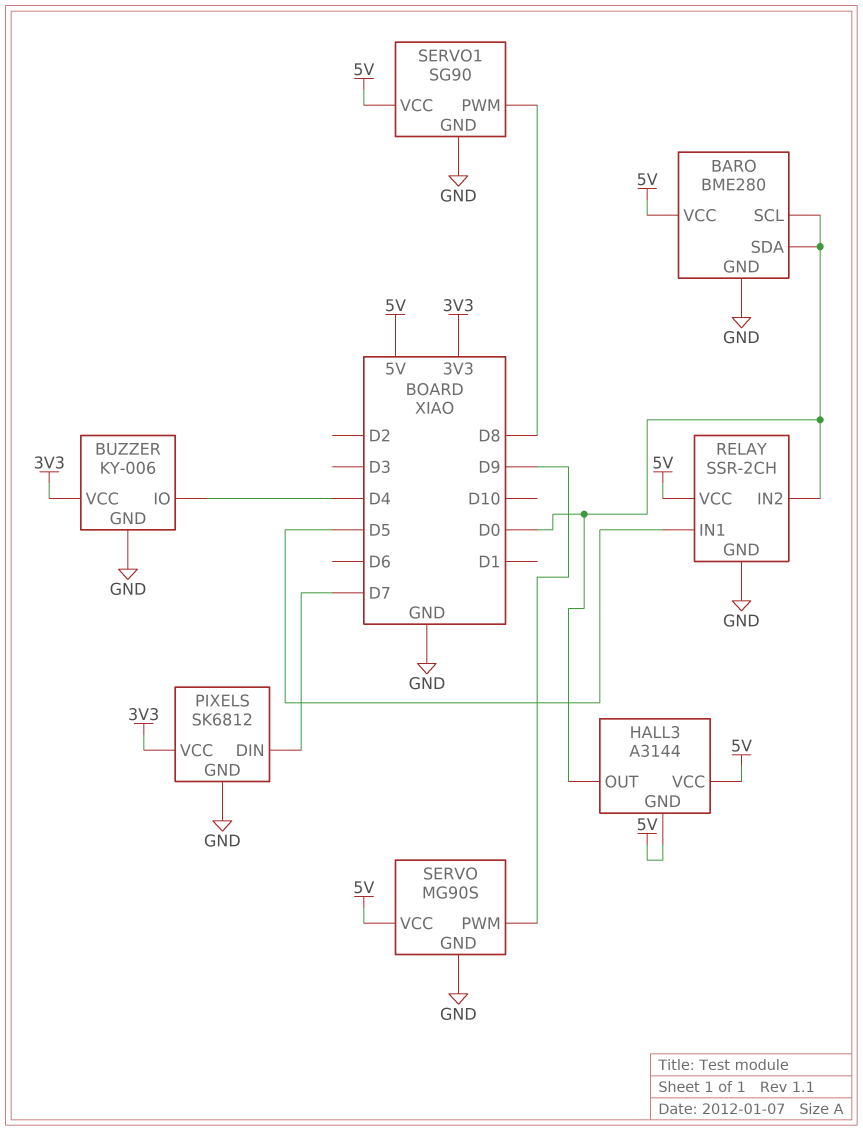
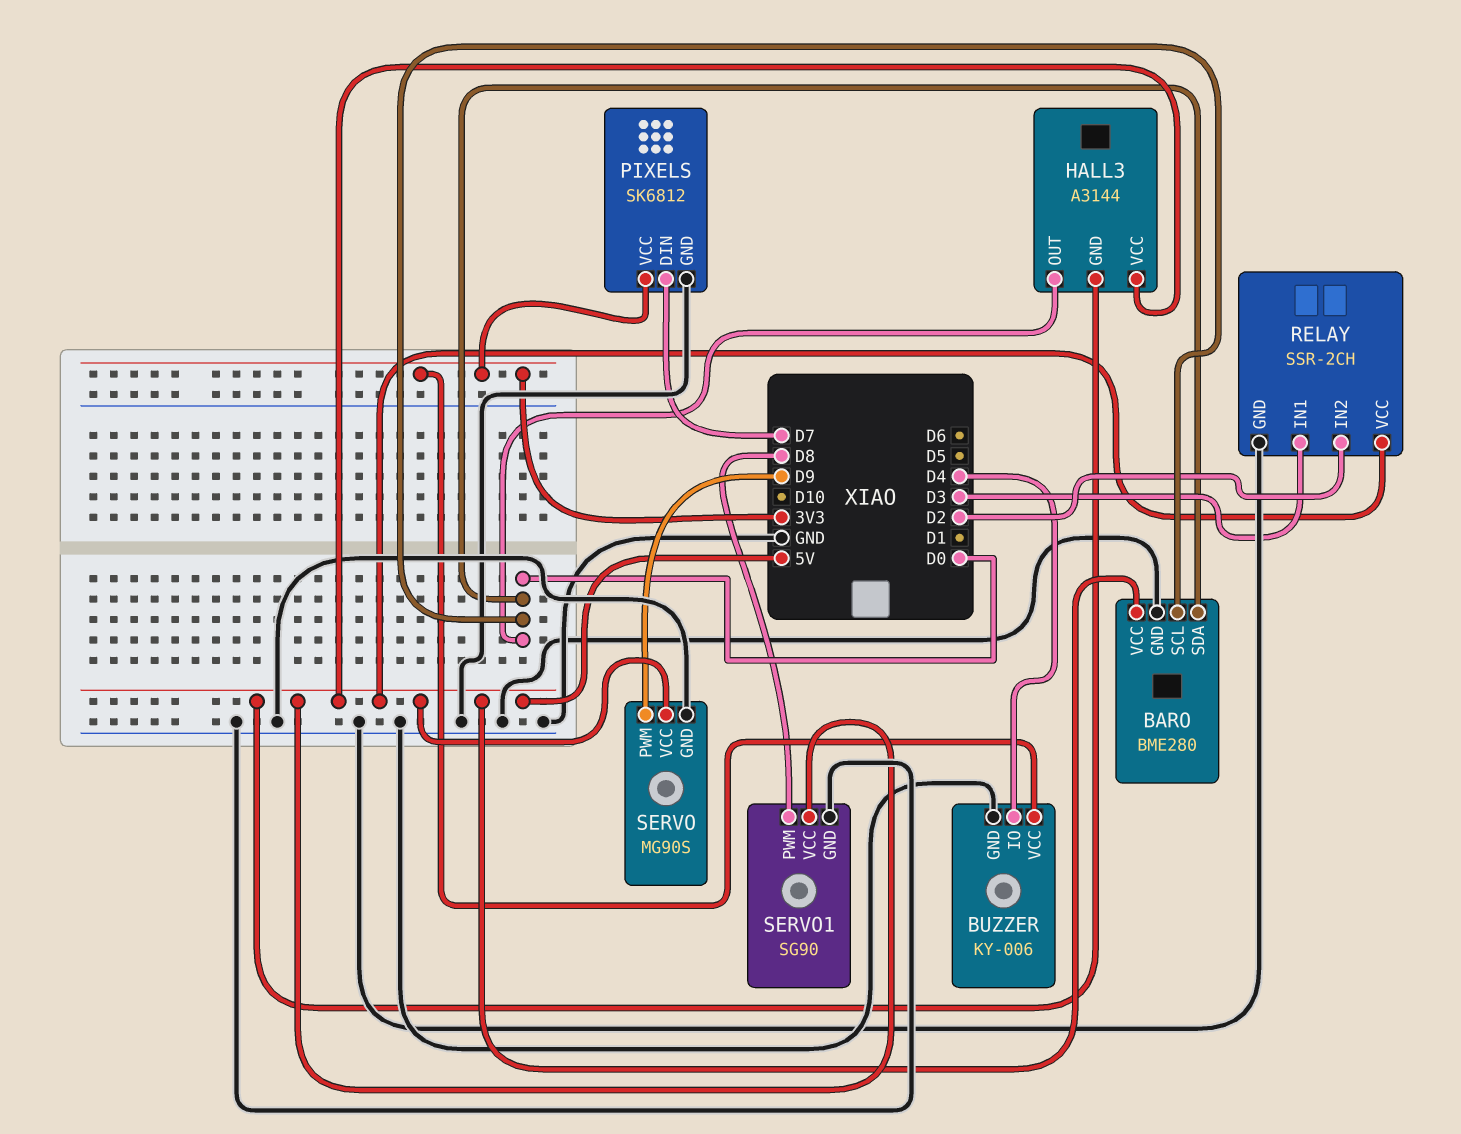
RELAY pin IN1: D5 -> D3
RELAY pin IN2: D0 -> D2

